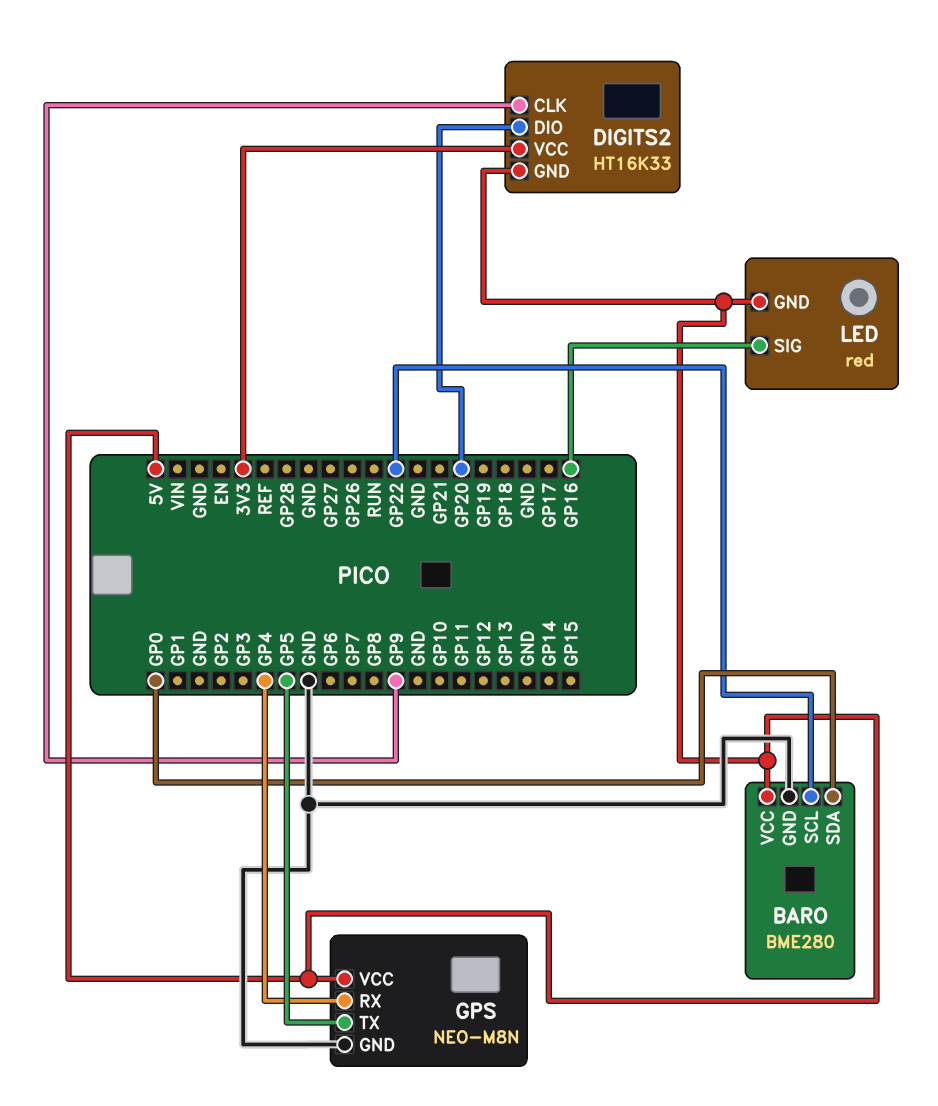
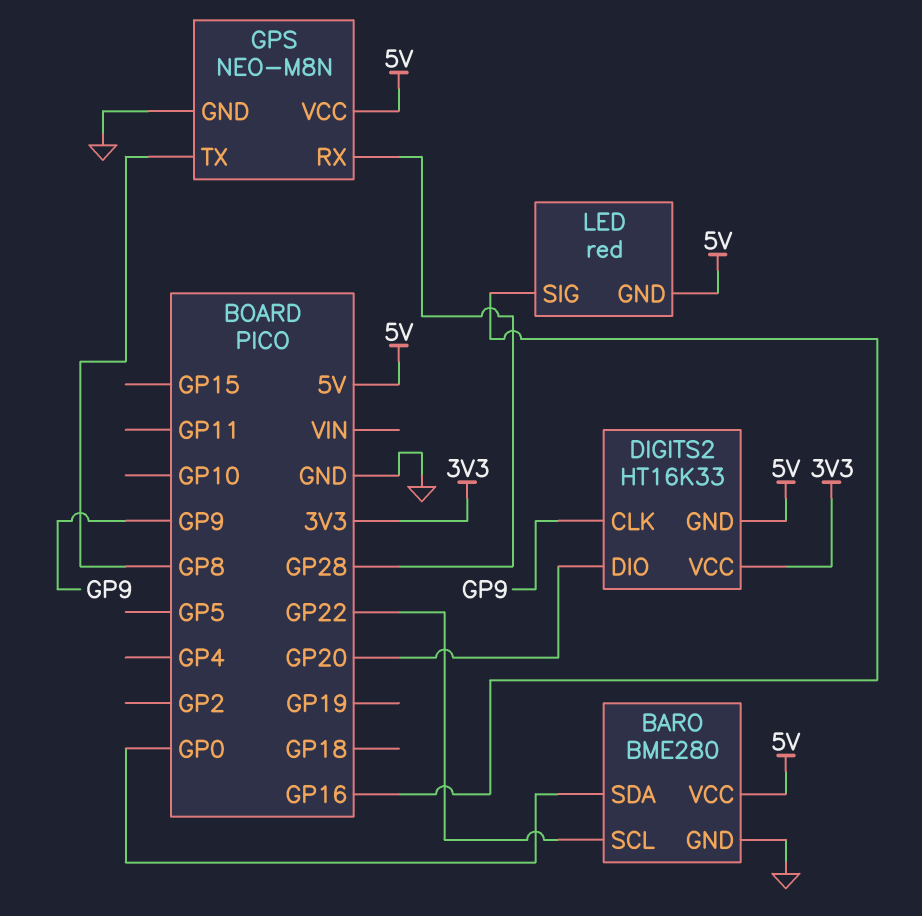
GPS pin RX: GP4 -> GP28
GPS pin TX: GP5 -> GP8

